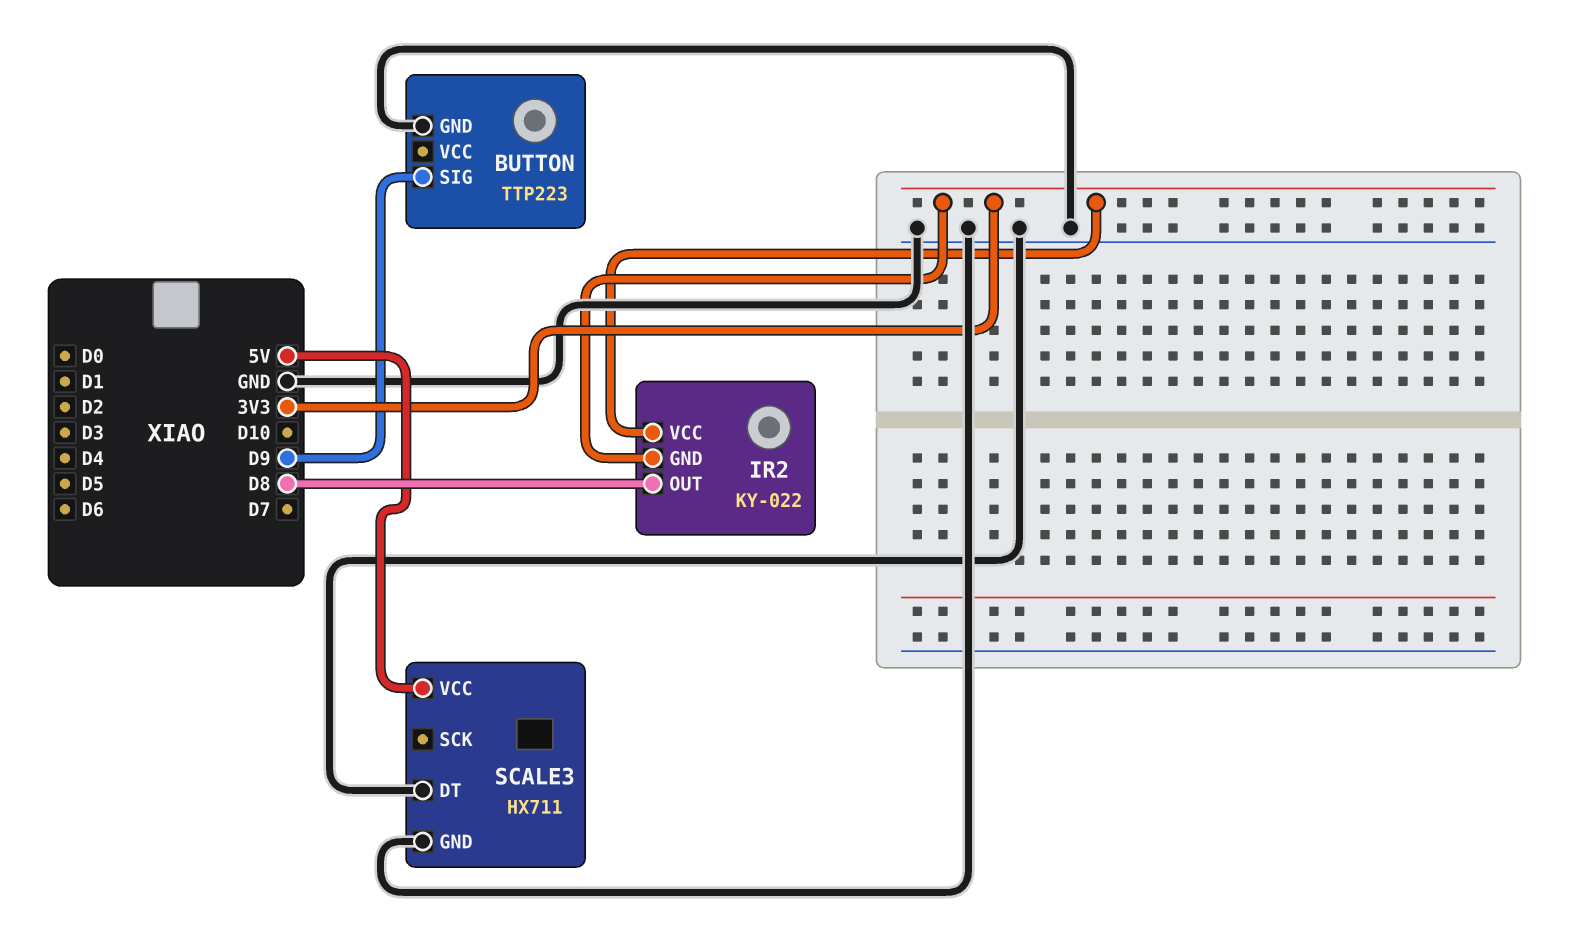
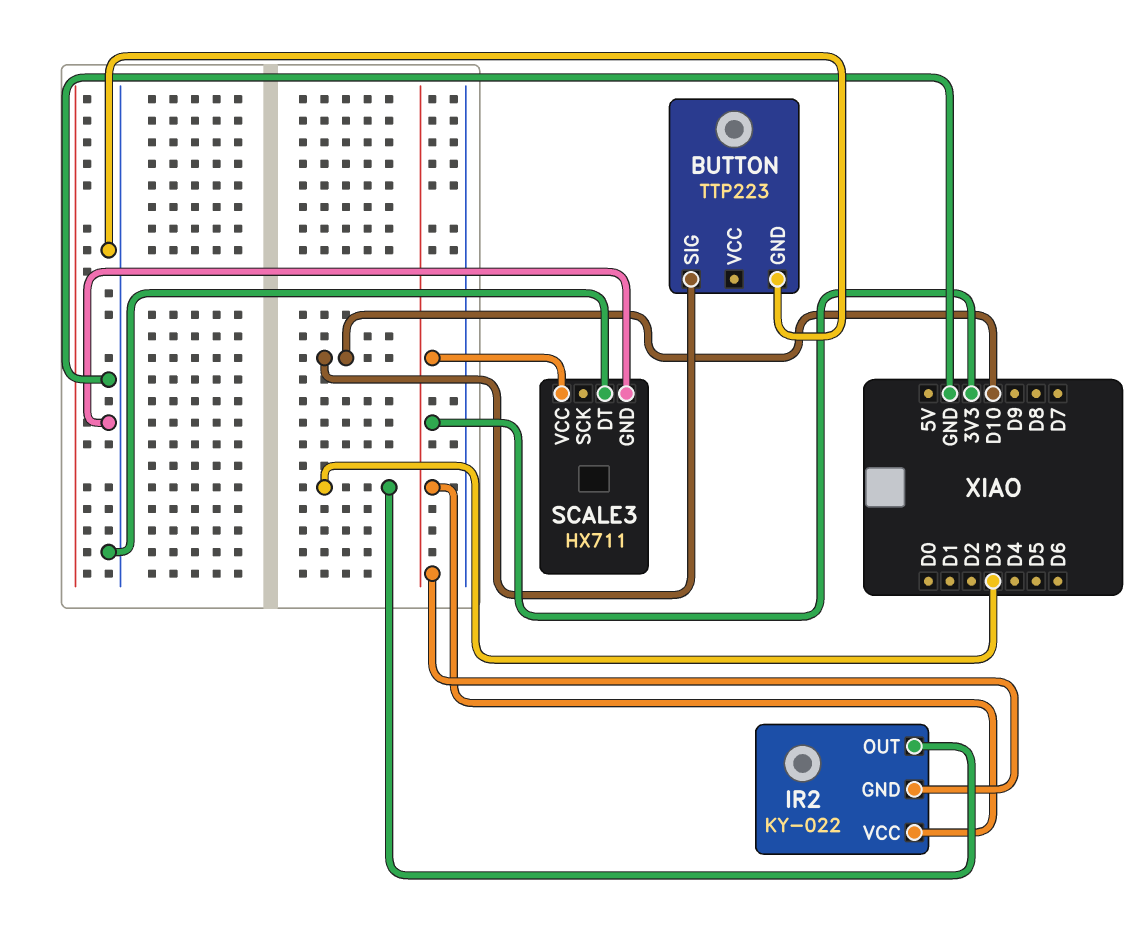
BUTTON pin SIG: D9 -> D10
IR2 pin OUT: D8 -> D3
SCALE3 pin VCC: 5V -> 3V3

